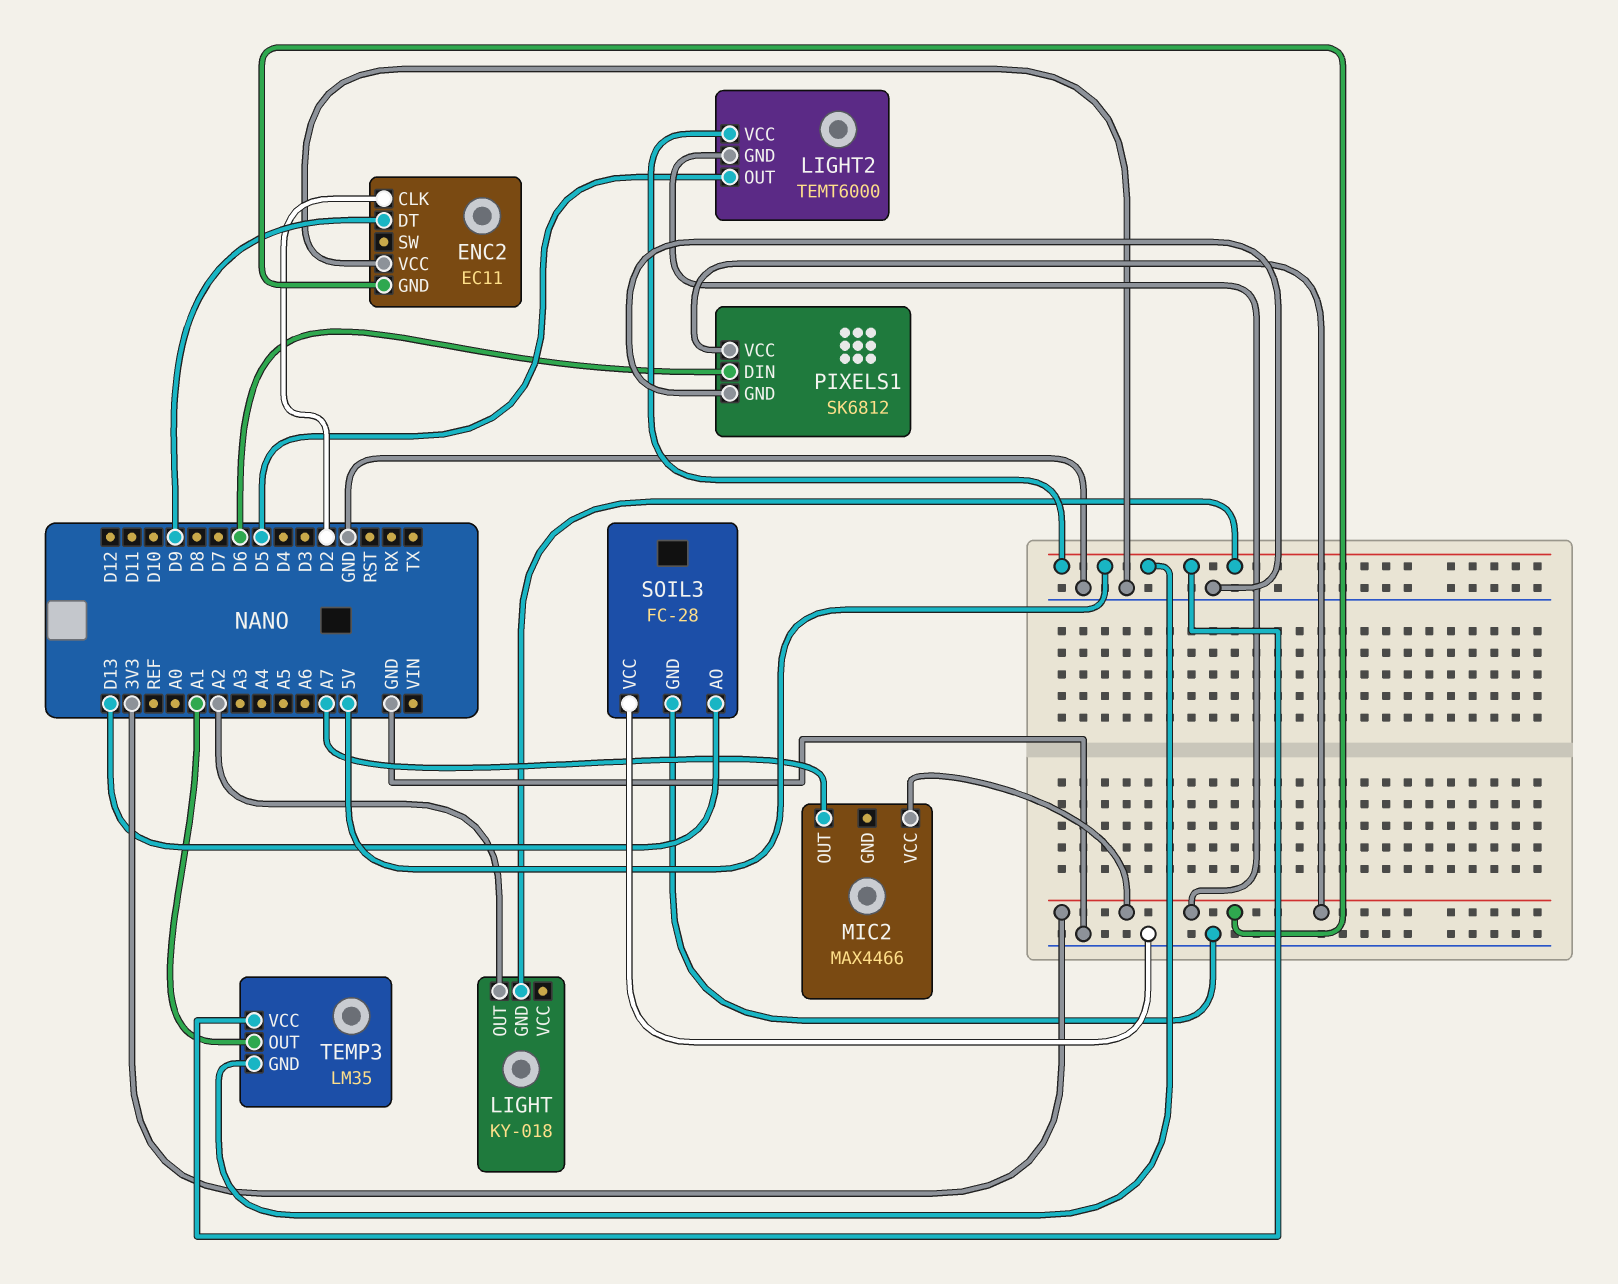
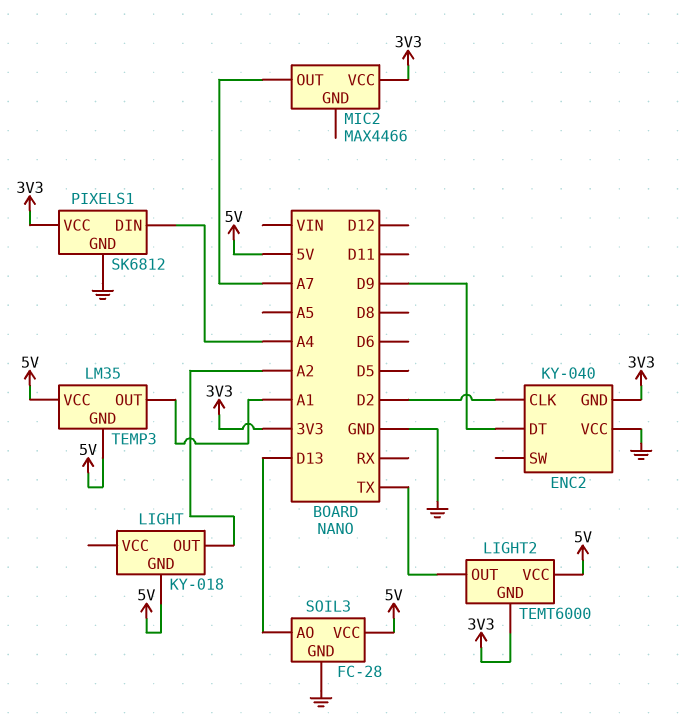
ENC2: EC11 -> KY-040
LIGHT2 pin OUT: D5 -> TX
PIXELS1 pin DIN: D6 -> A4
SOIL3 pin VCC: GND -> 5V

